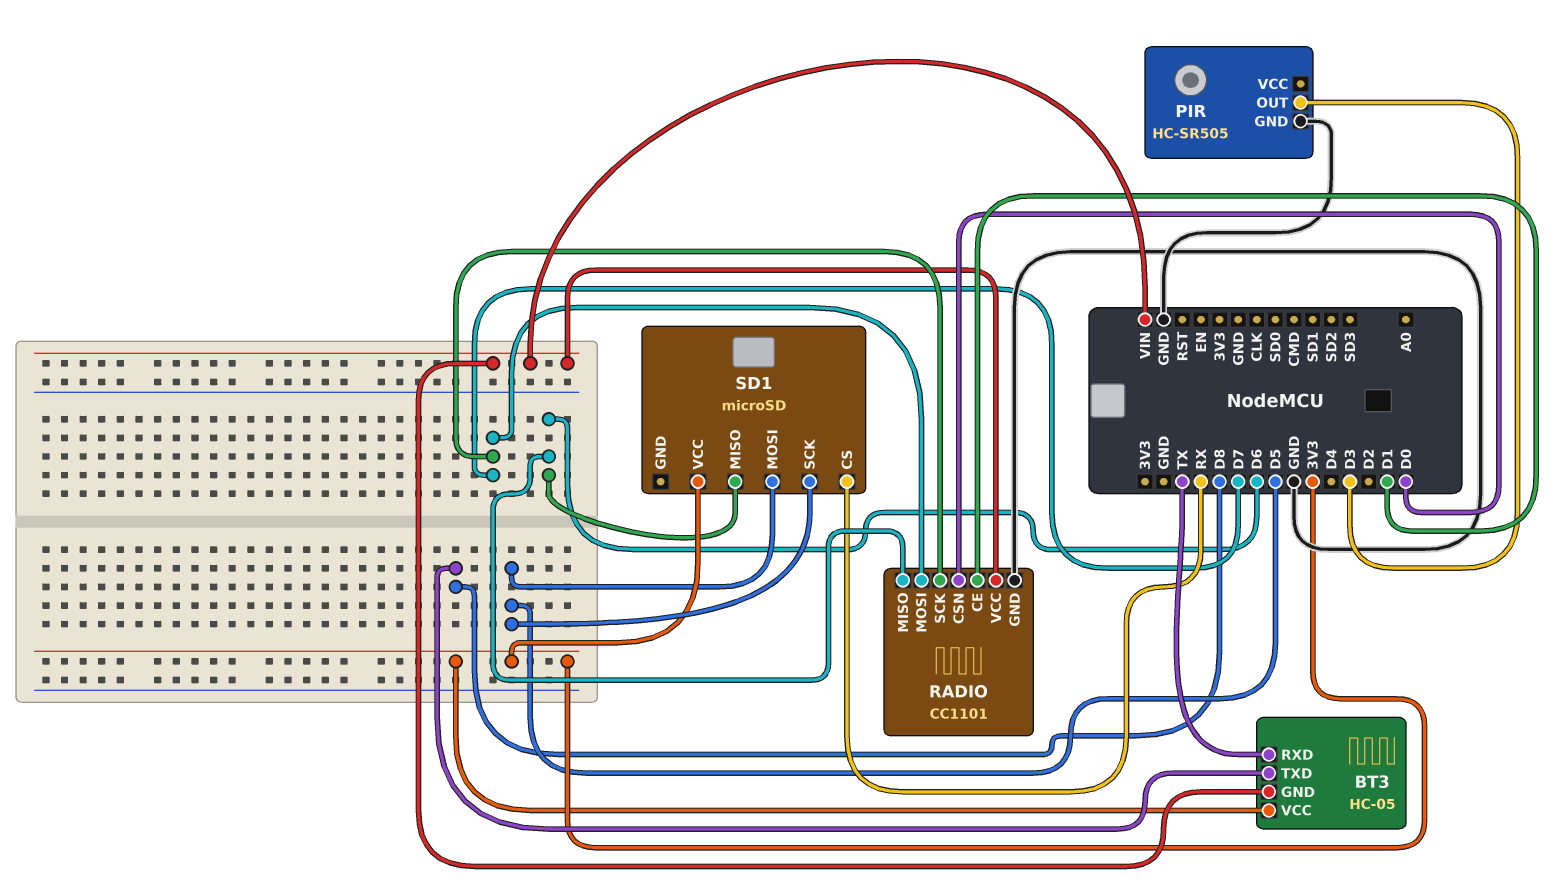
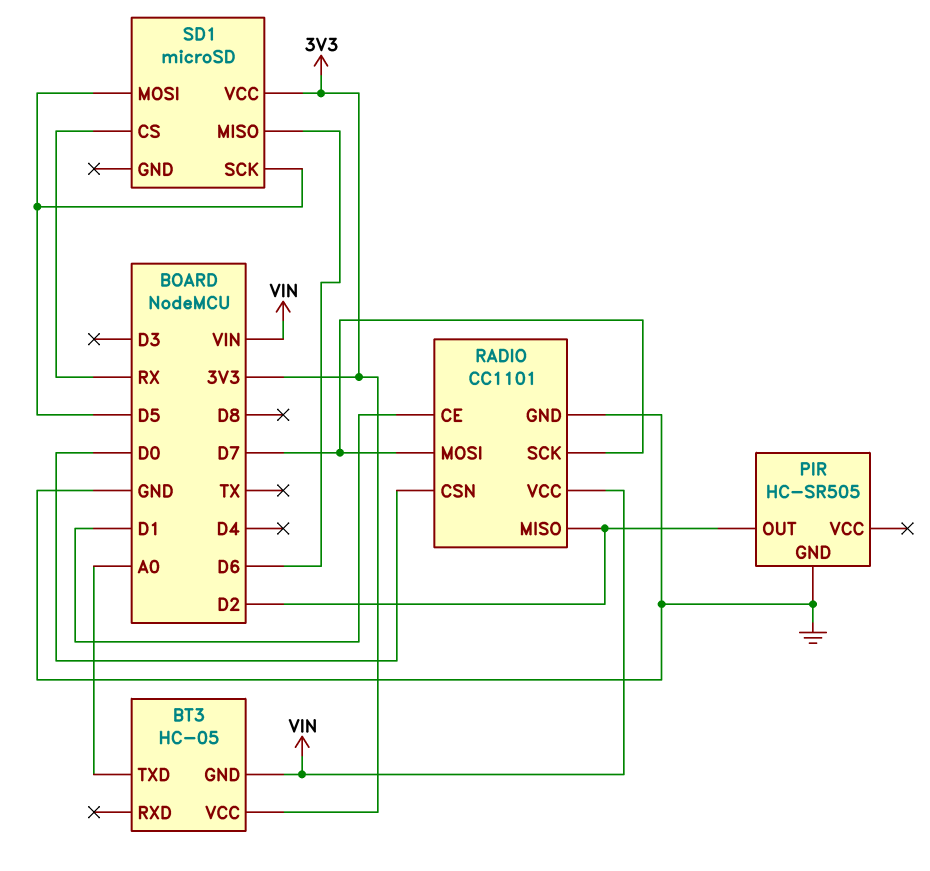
BT3 pin RXD: TX -> none
BT3 pin TXD: D8 -> A0
PIR pin OUT: D3 -> D2
RADIO pin MISO: D6 -> D2

